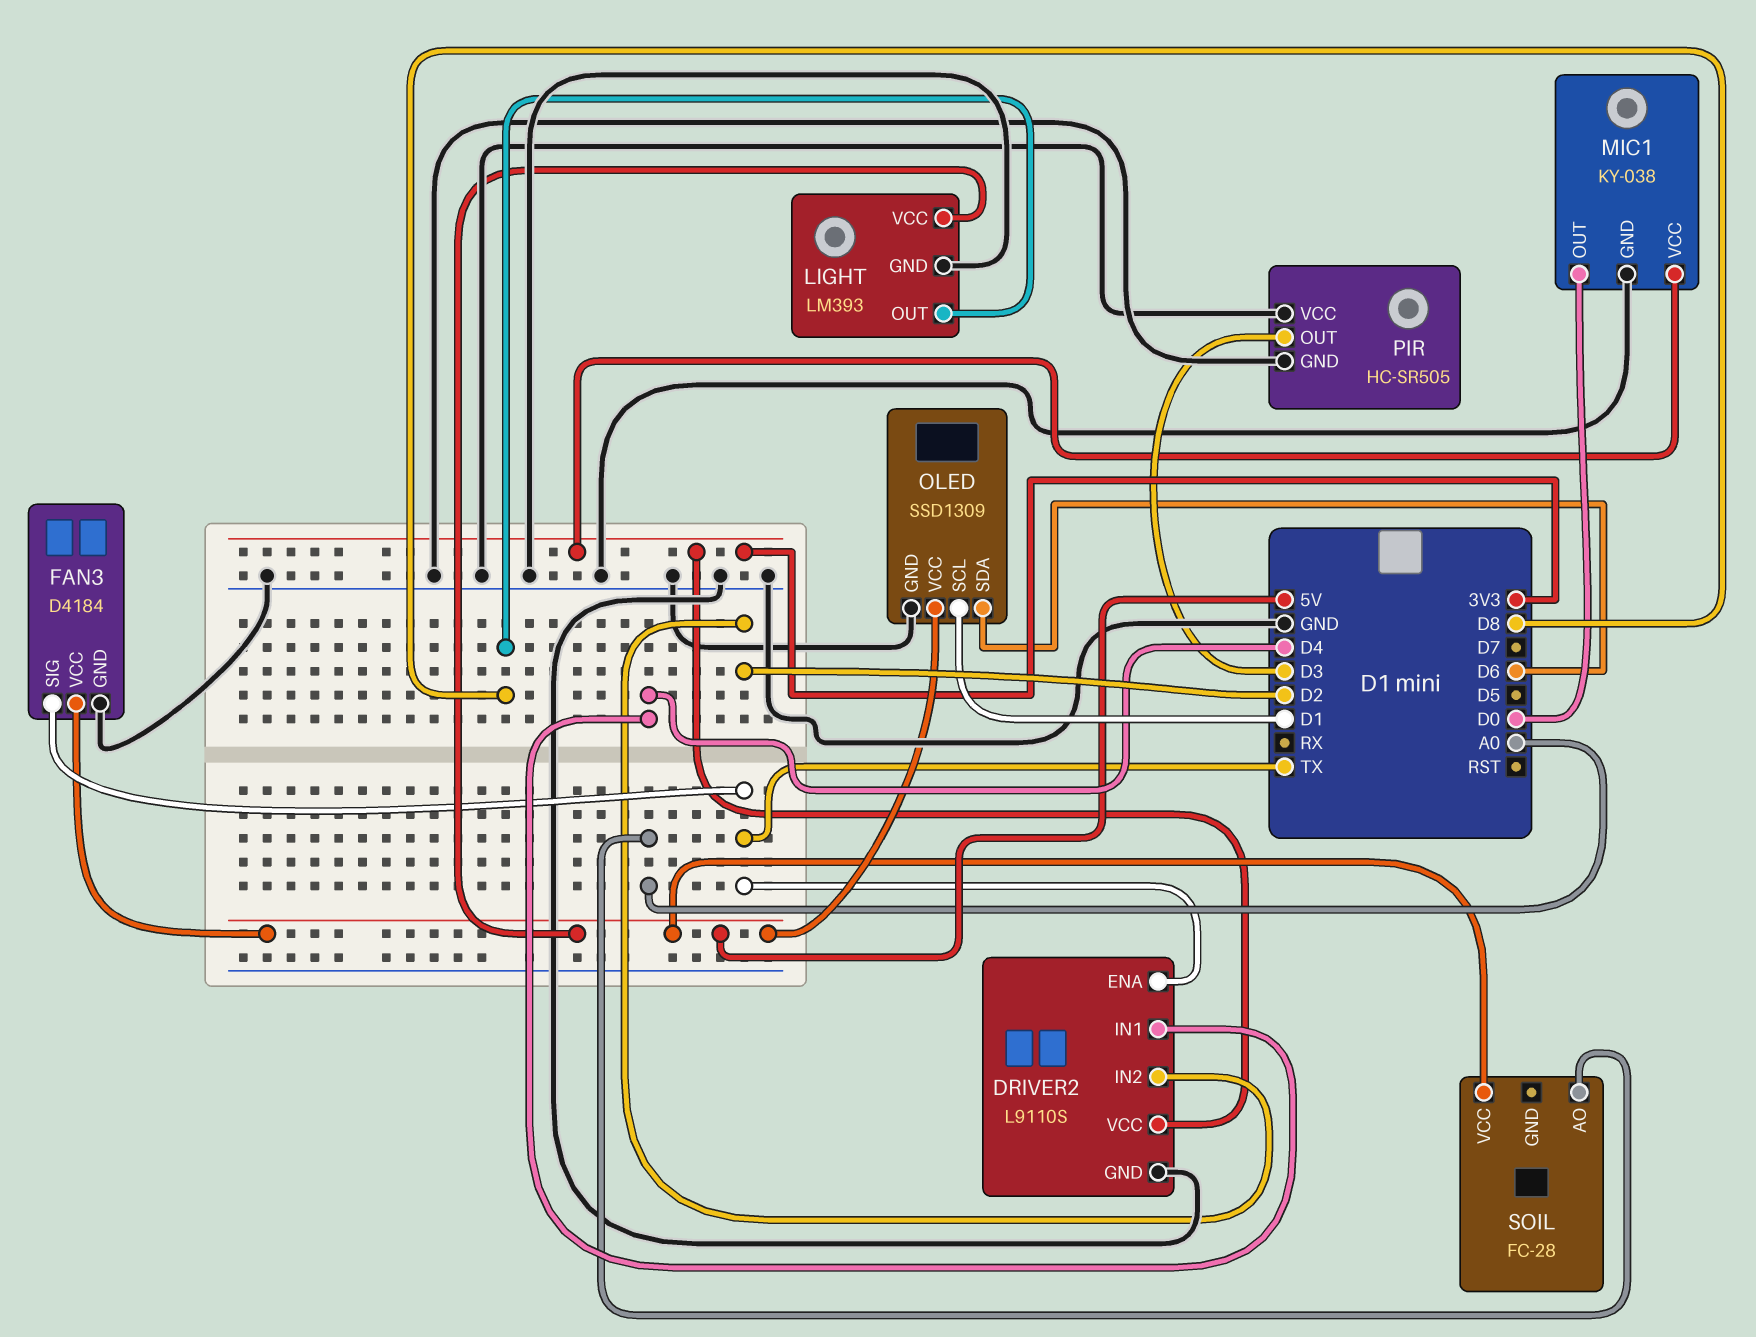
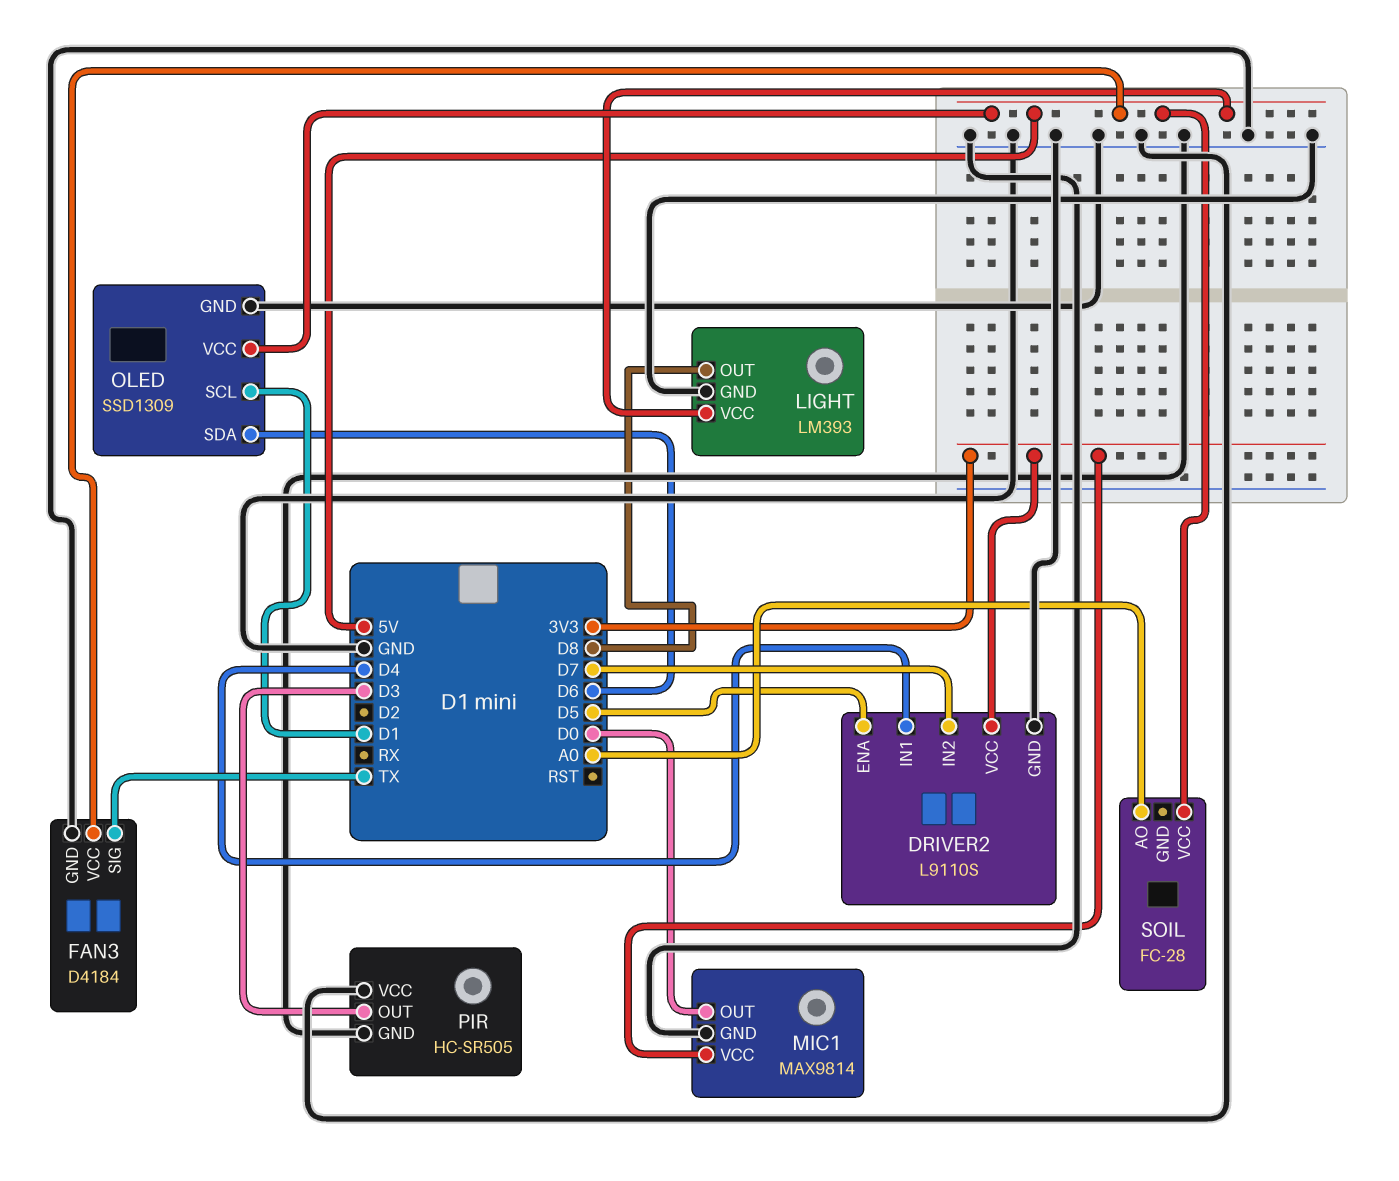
DRIVER2 pin ENA: TX -> D5
DRIVER2 pin IN2: D2 -> D7
MIC1: KY-038 -> MAX9814

